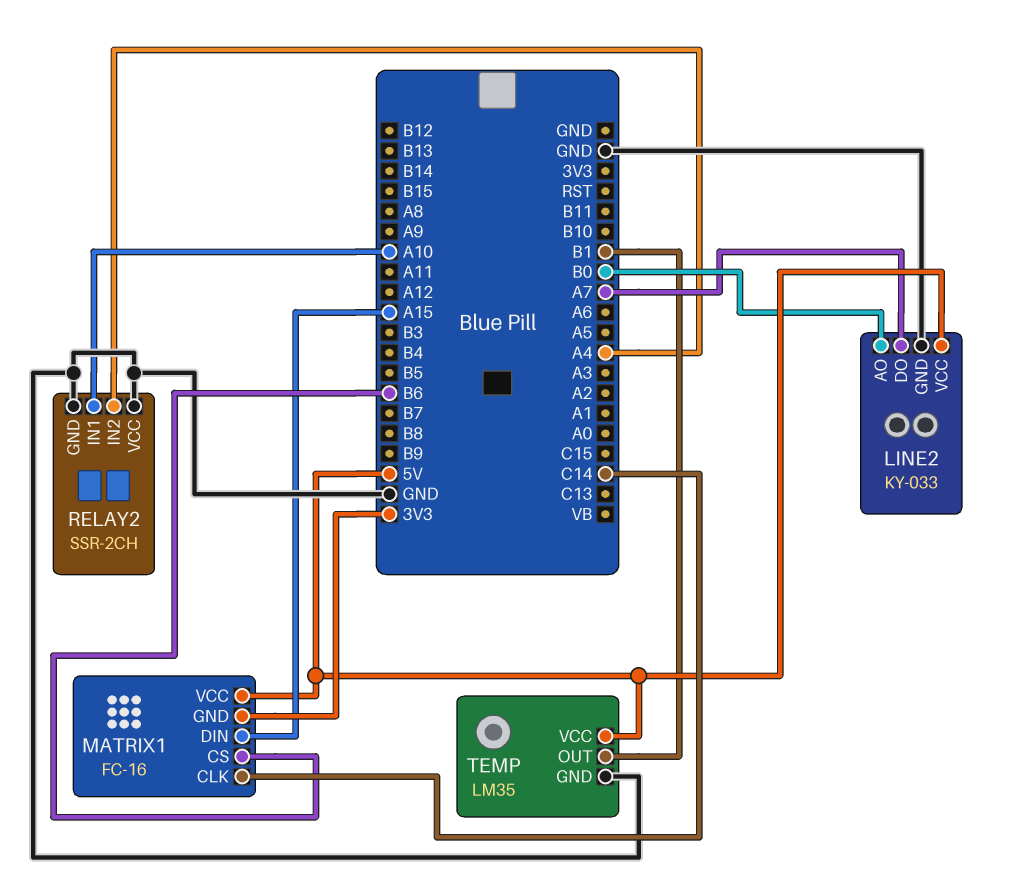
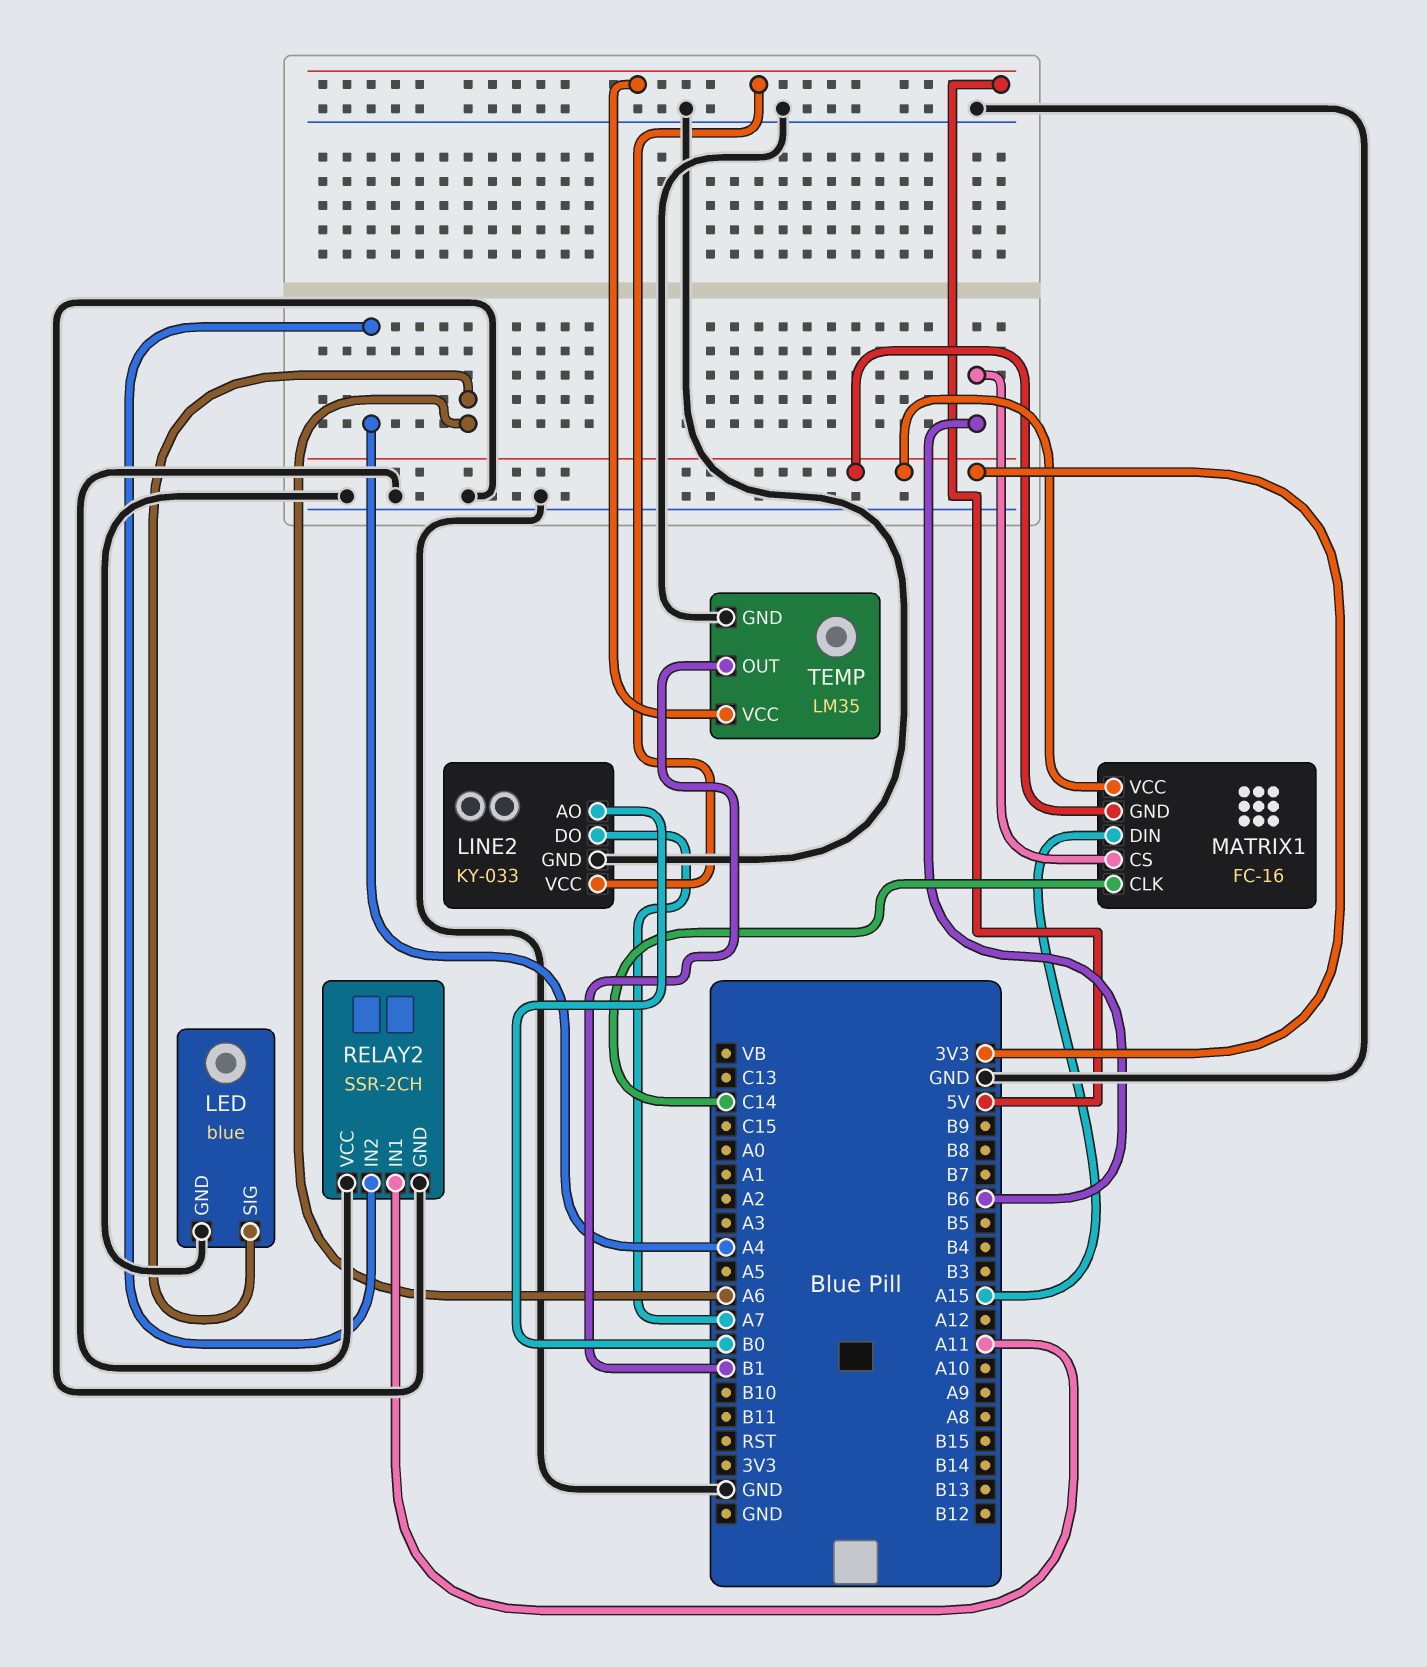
LED: none -> blue
LED pin GND: none -> GND
LED pin SIG: none -> A6
MATRIX1 pin VCC: 5V -> 3V3
RELAY2 pin IN1: A10 -> A11

